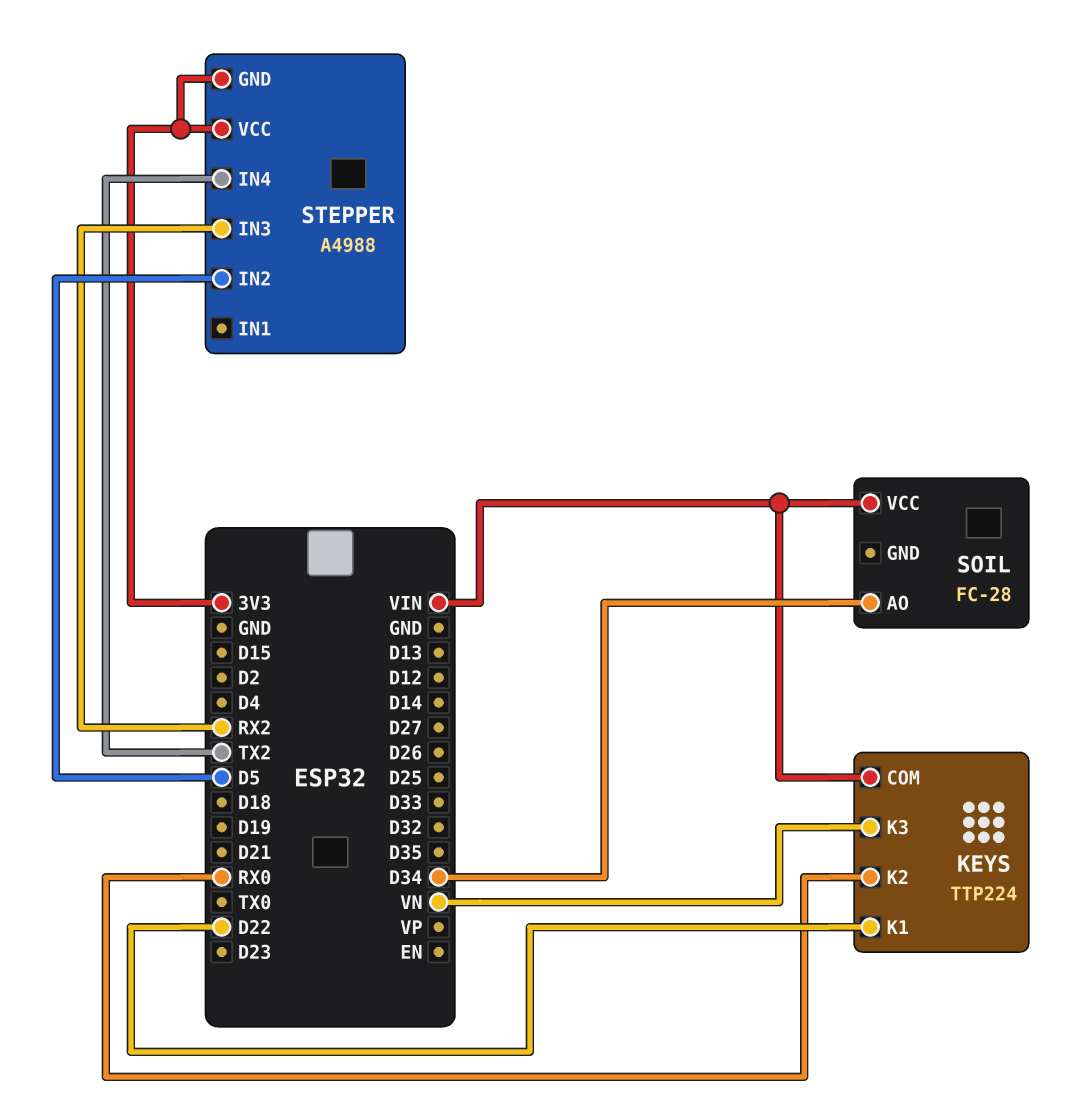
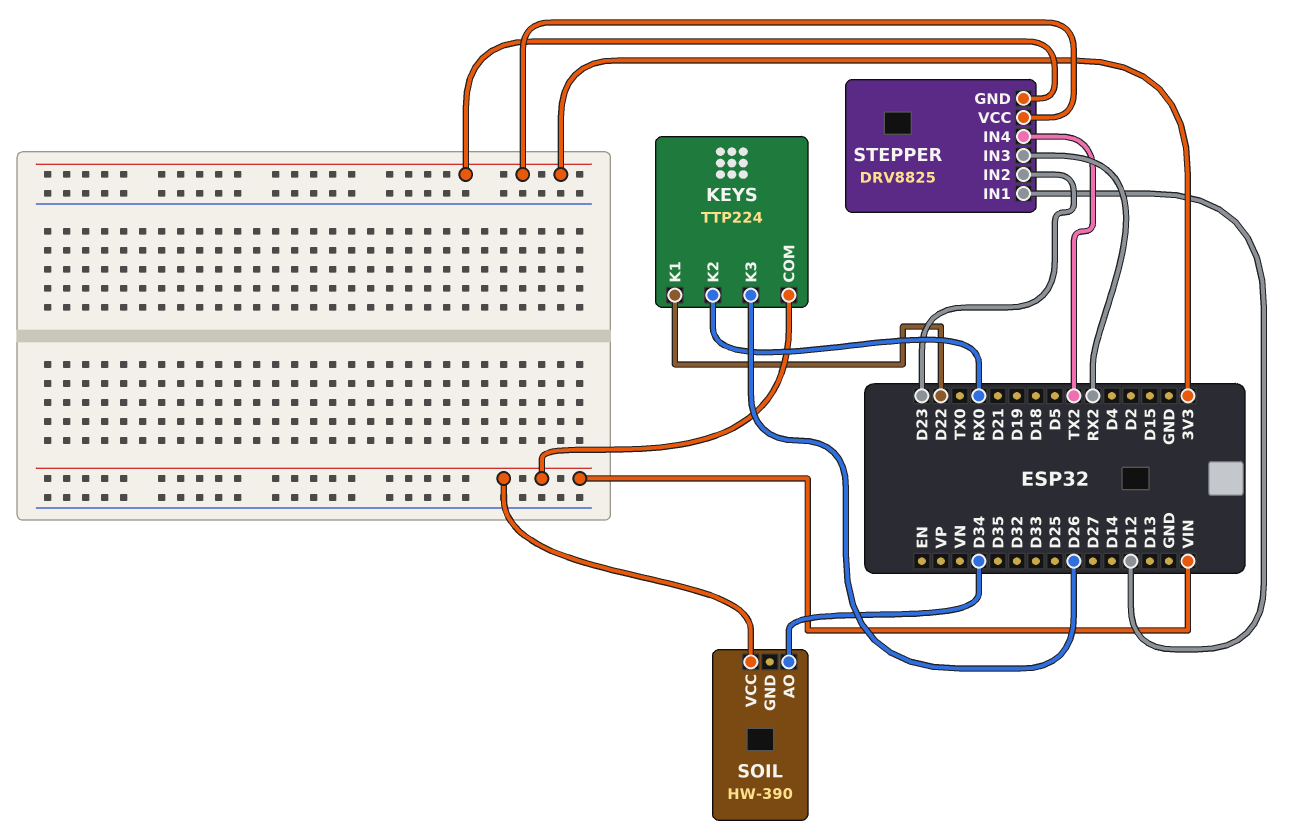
KEYS pin K3: VN -> D26
SOIL: FC-28 -> HW-390
STEPPER: A4988 -> DRV8825
STEPPER pin IN1: none -> D12
STEPPER pin IN2: D5 -> D23

